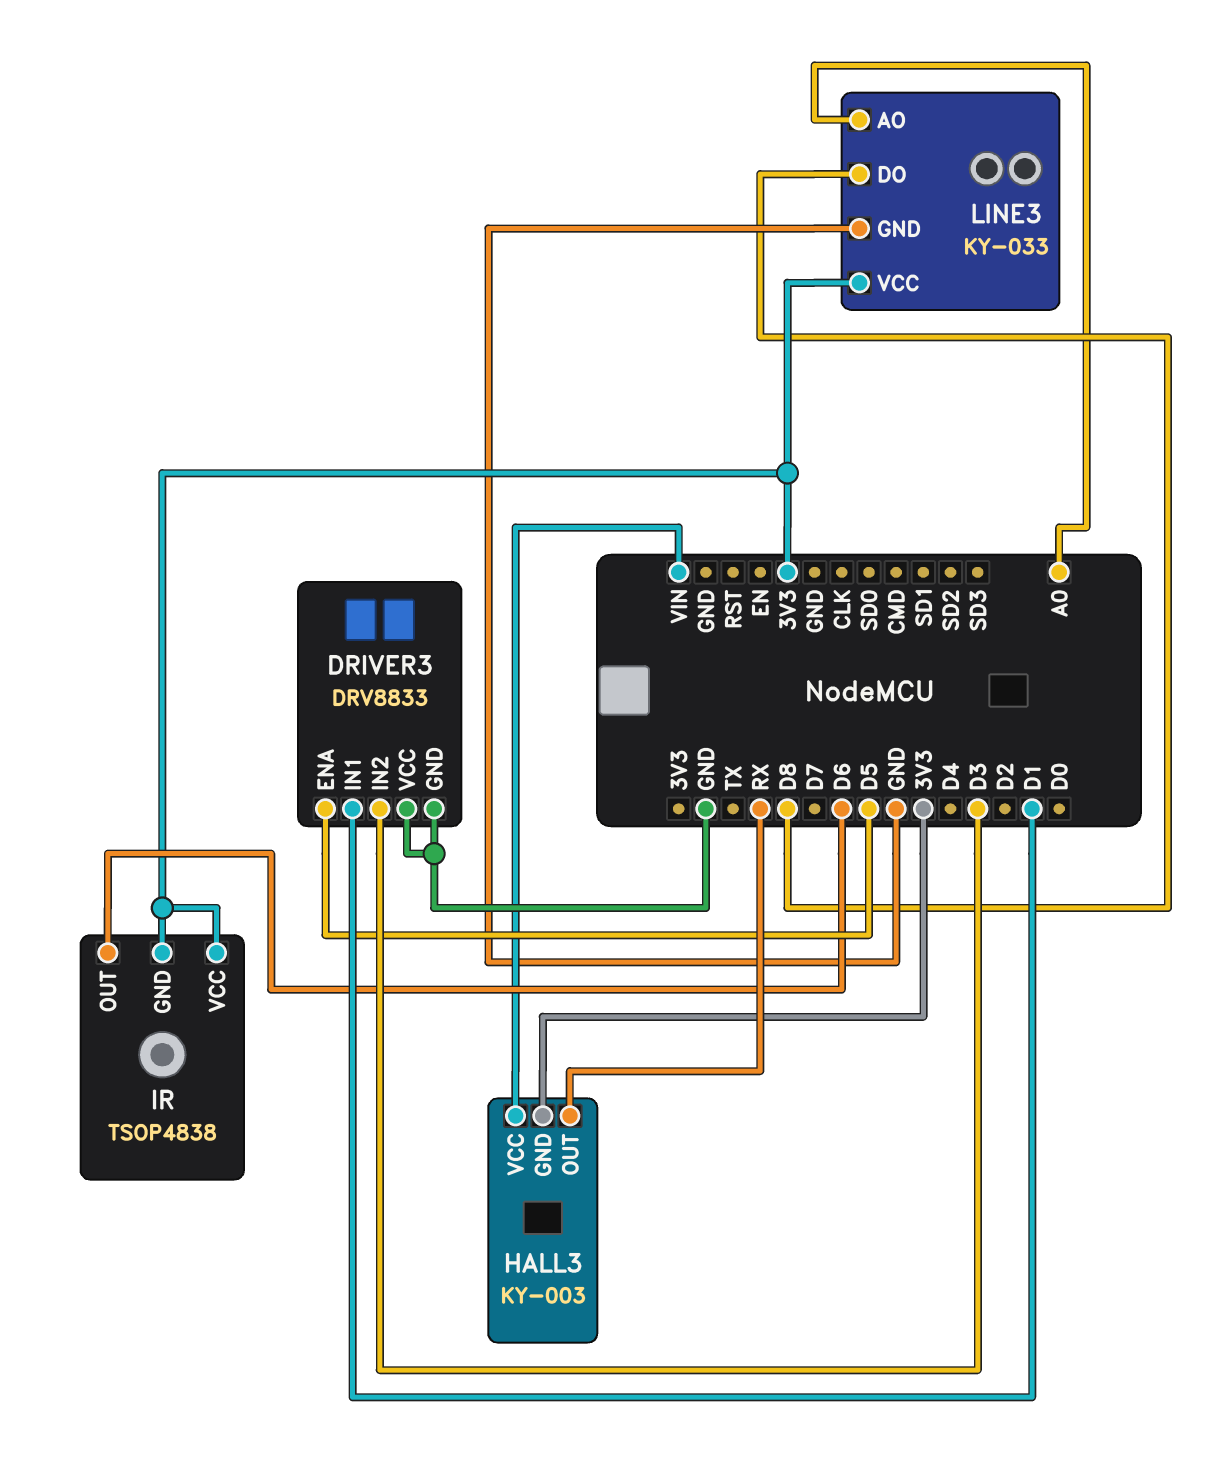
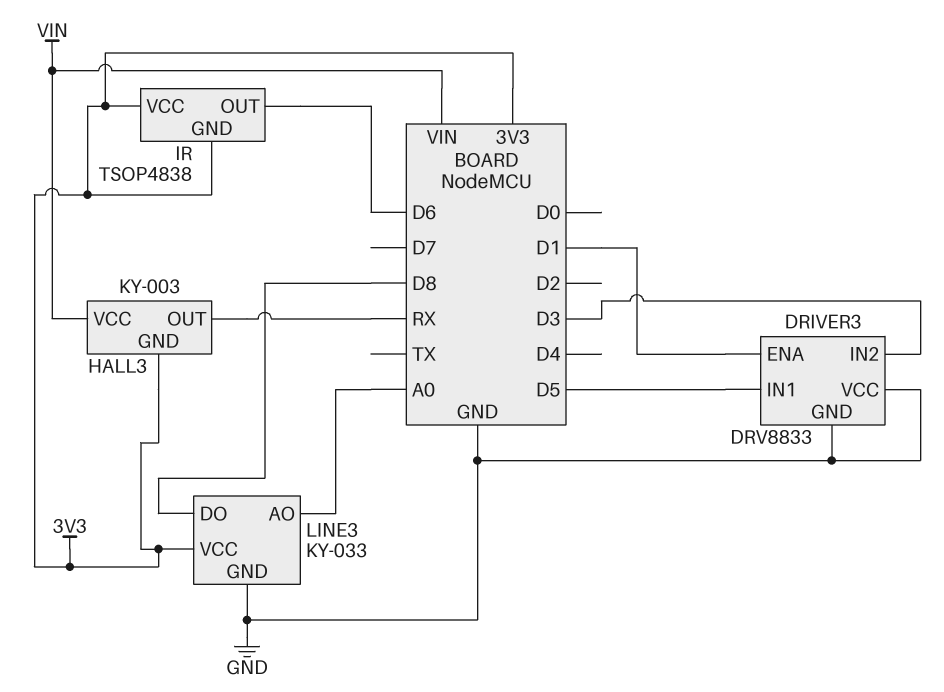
DRIVER3 pin ENA: D5 -> D1
DRIVER3 pin IN1: D1 -> D5

